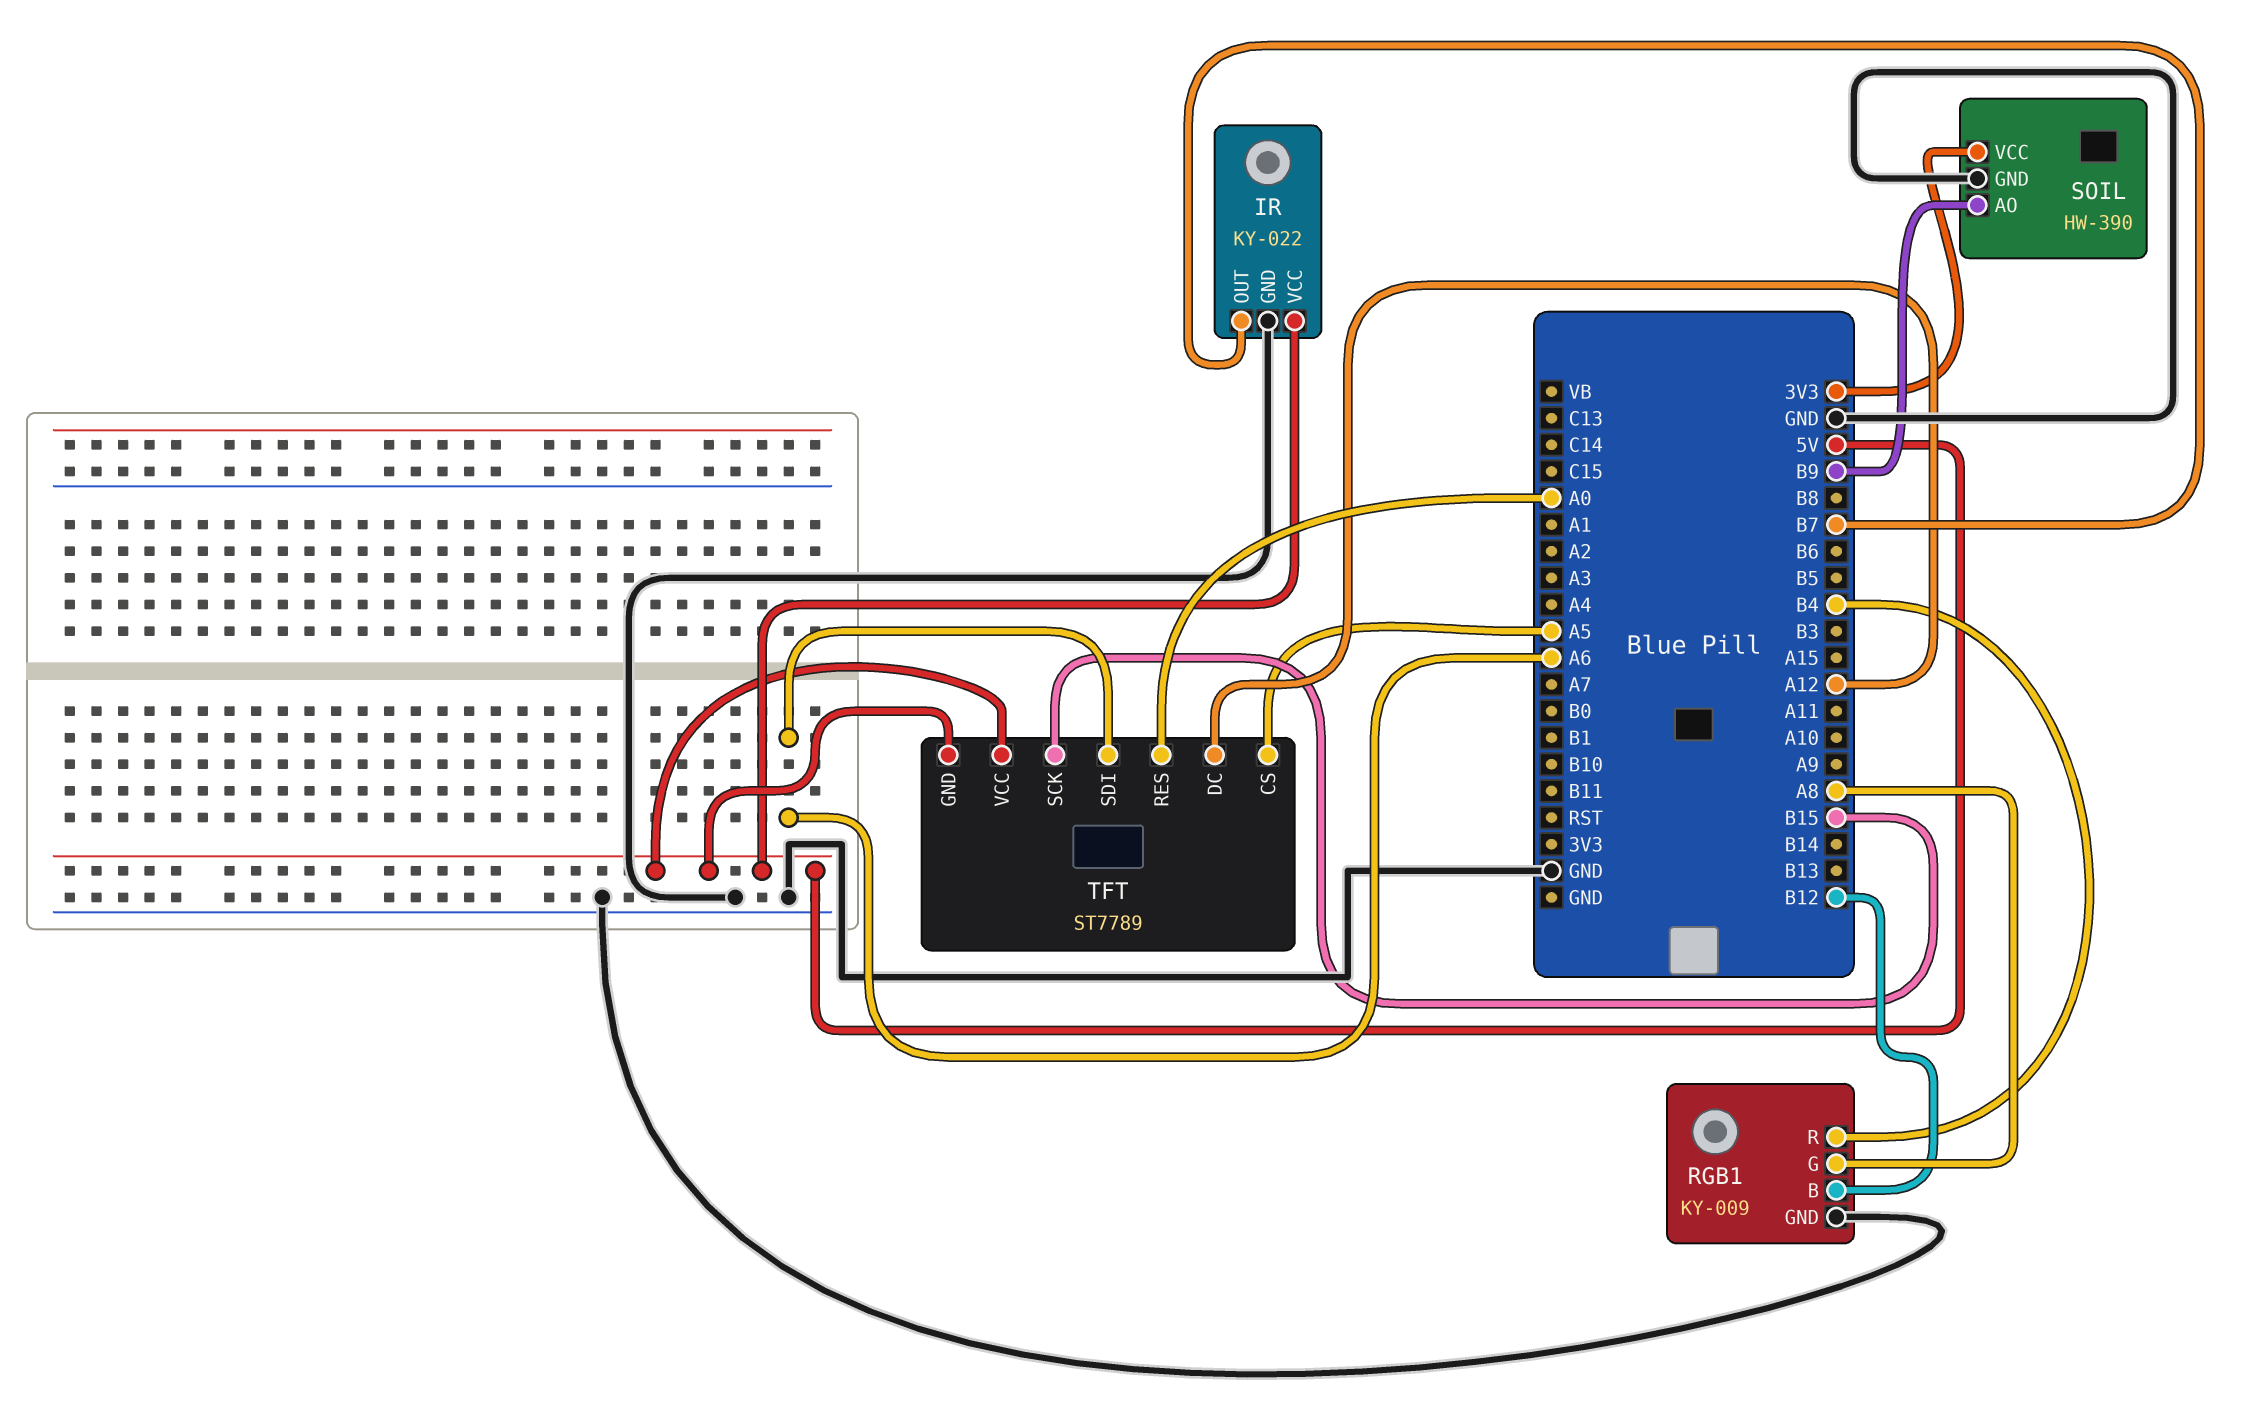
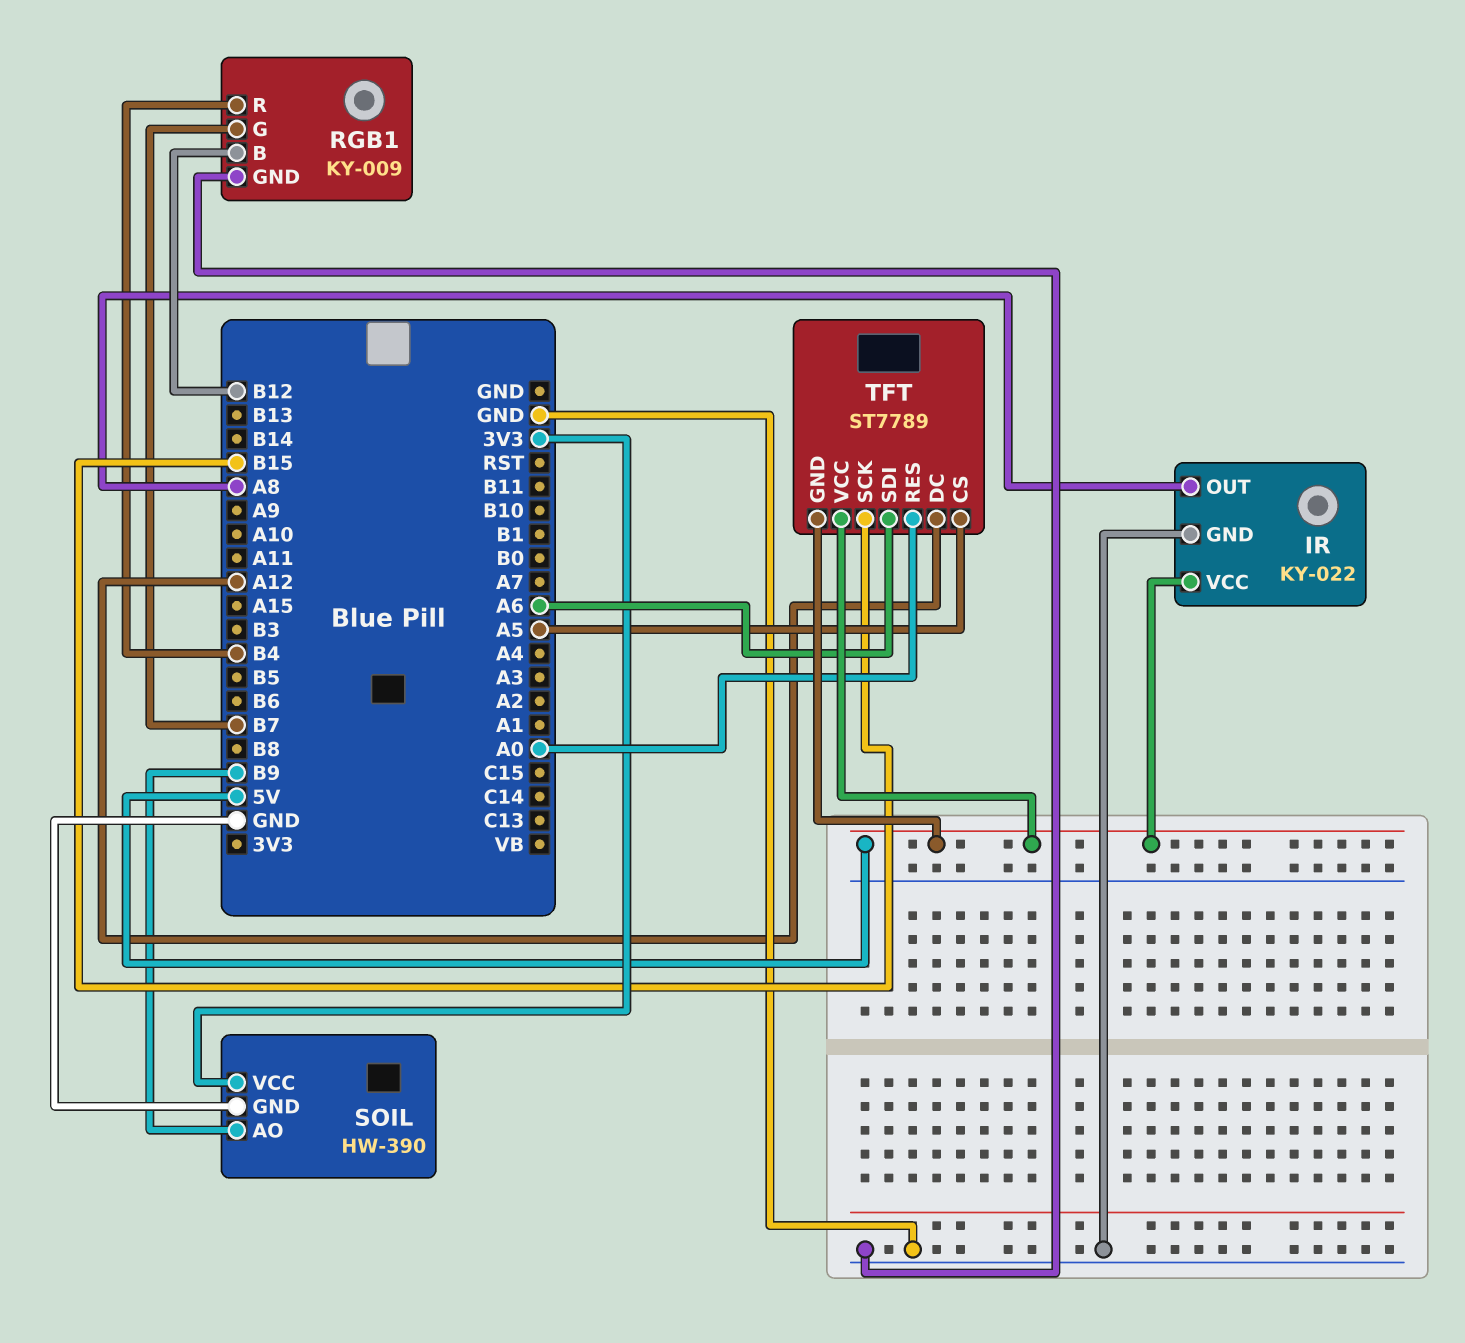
IR pin OUT: B7 -> A8
RGB1 pin G: A8 -> B7

